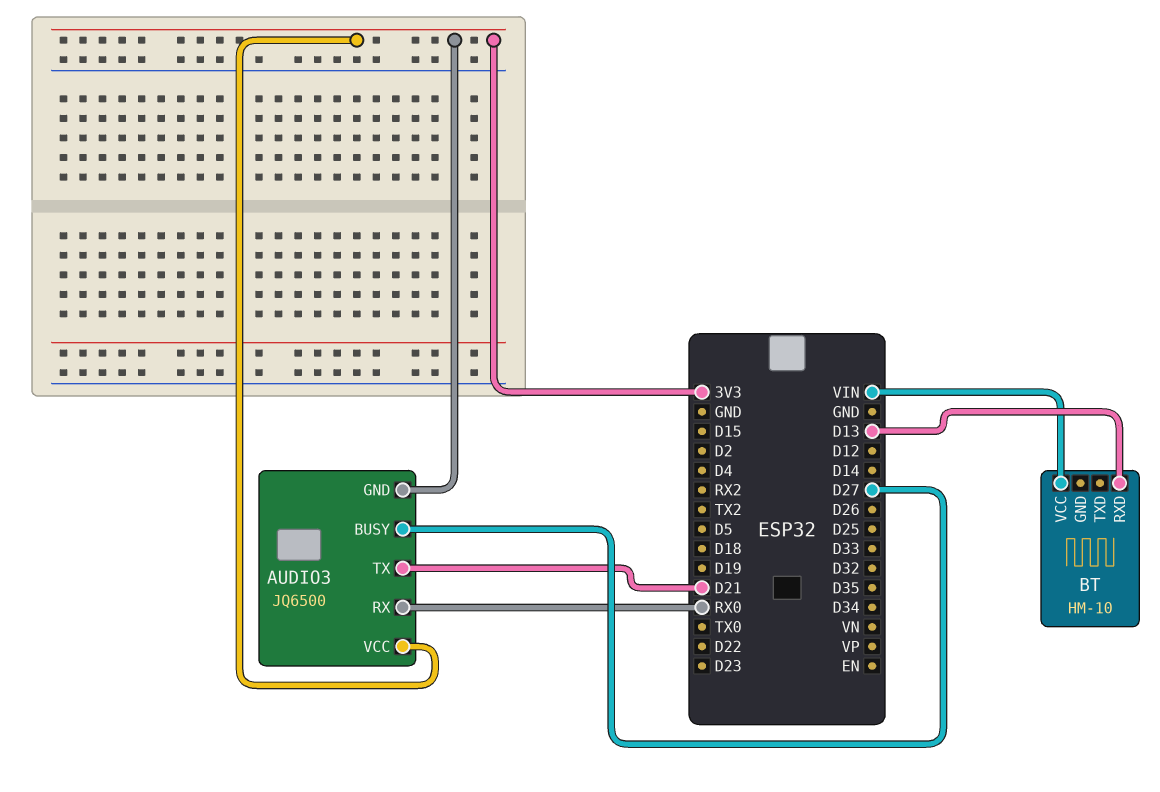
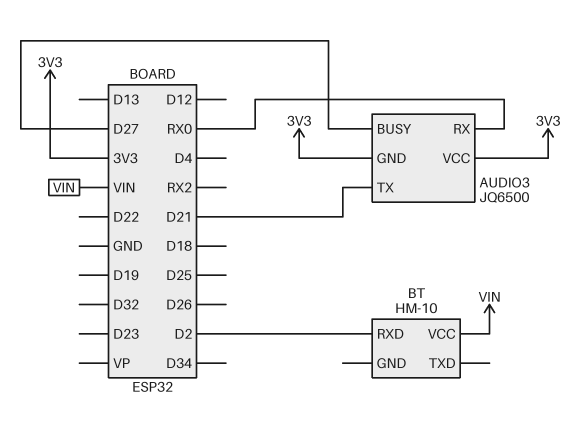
BT pin RXD: D13 -> D2

